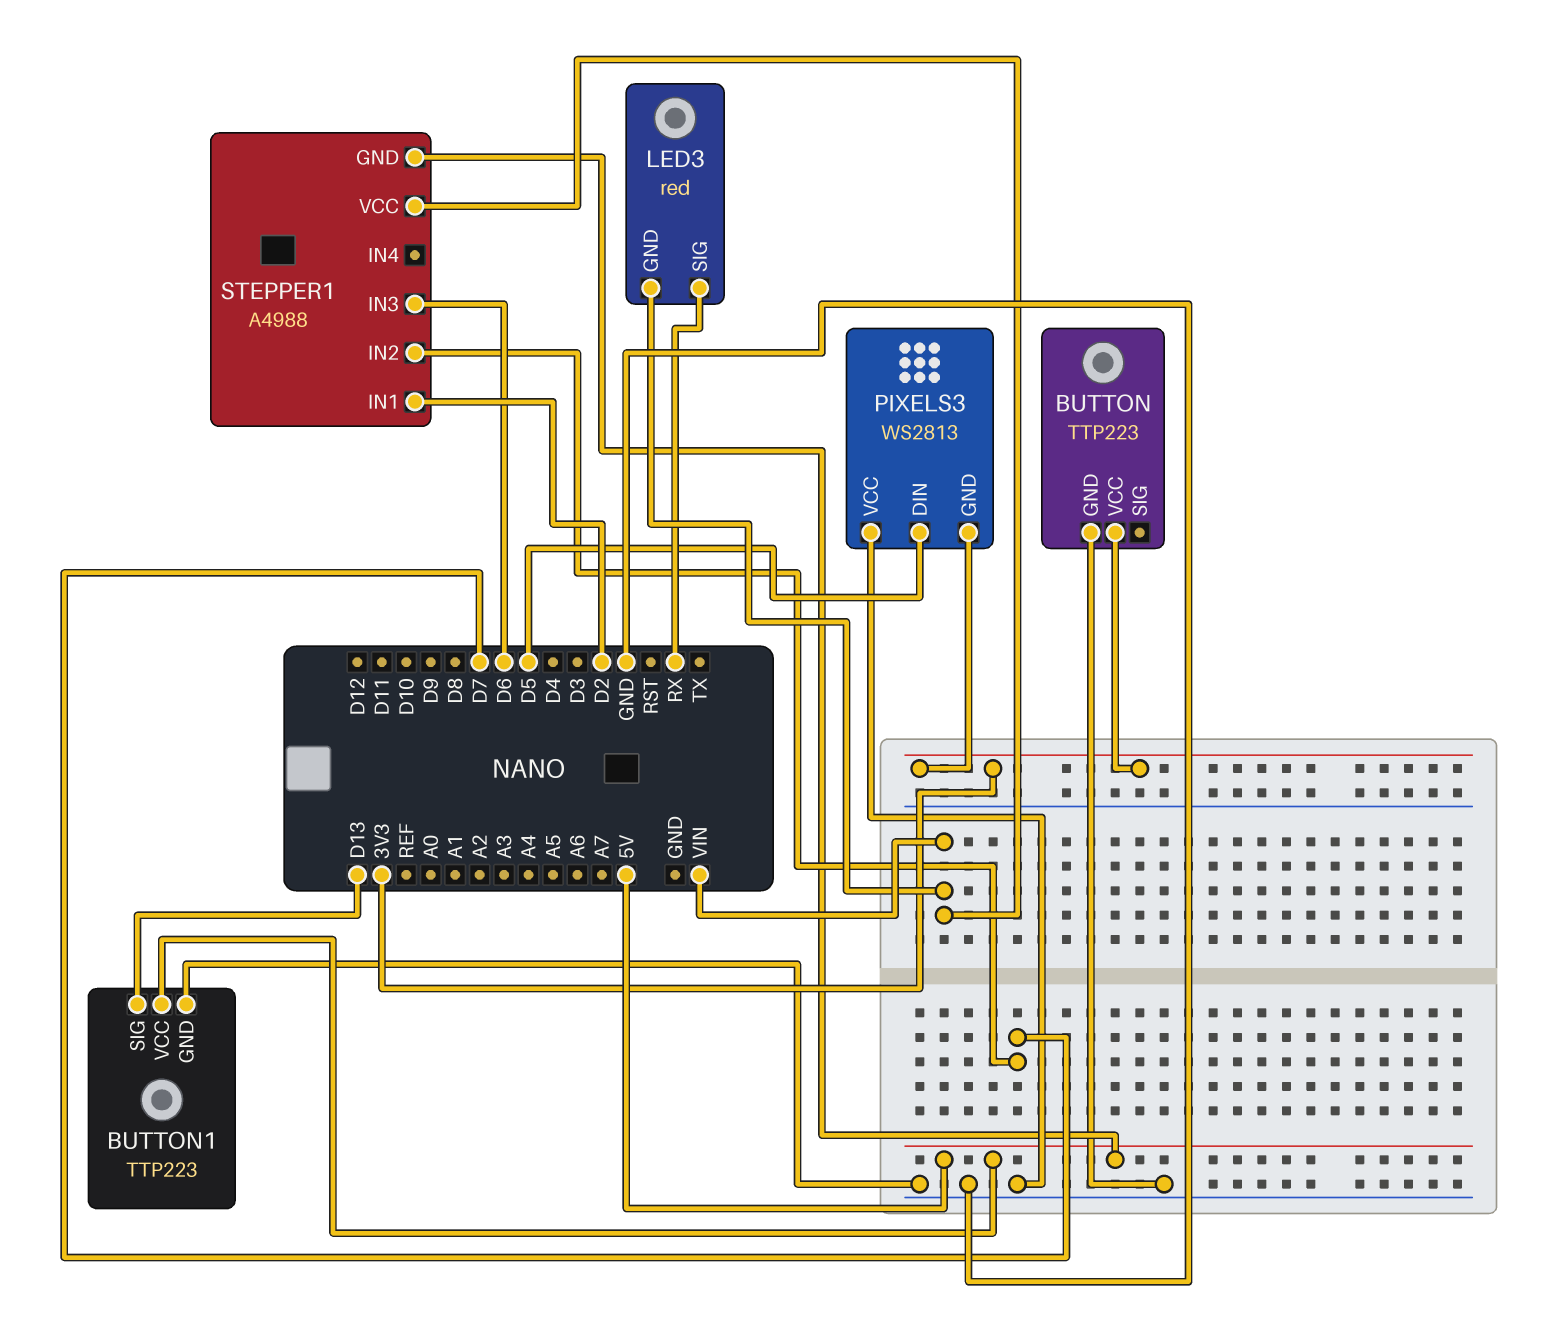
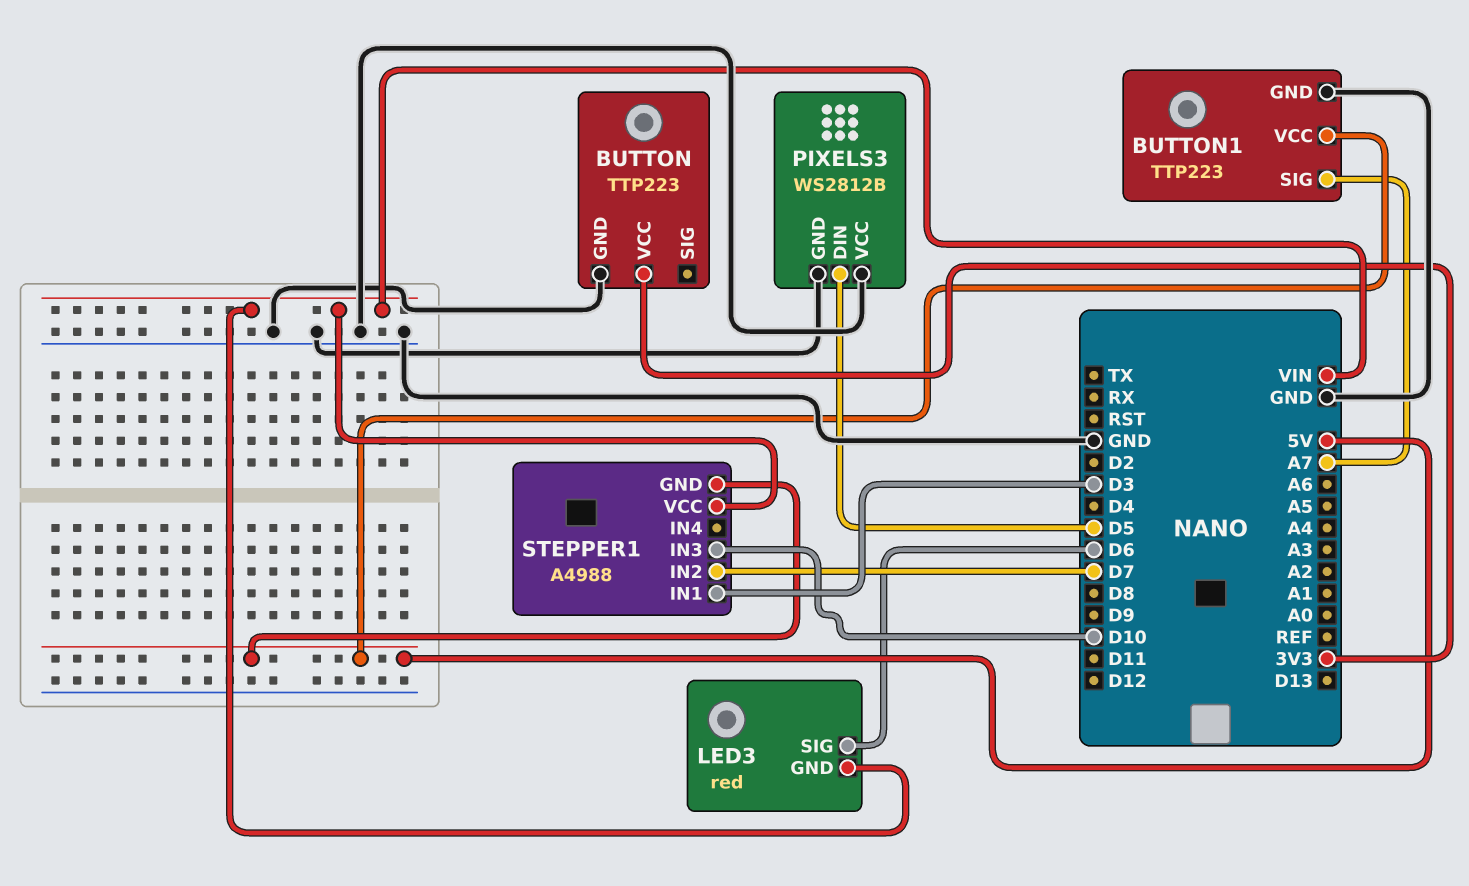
BUTTON1 pin SIG: D13 -> A7
LED3 pin SIG: RX -> D6
PIXELS3: WS2813 -> WS2812B
PIXELS3 pin GND: 3V3 -> GND
STEPPER1 pin IN1: D2 -> D3
STEPPER1 pin IN3: D6 -> D10

